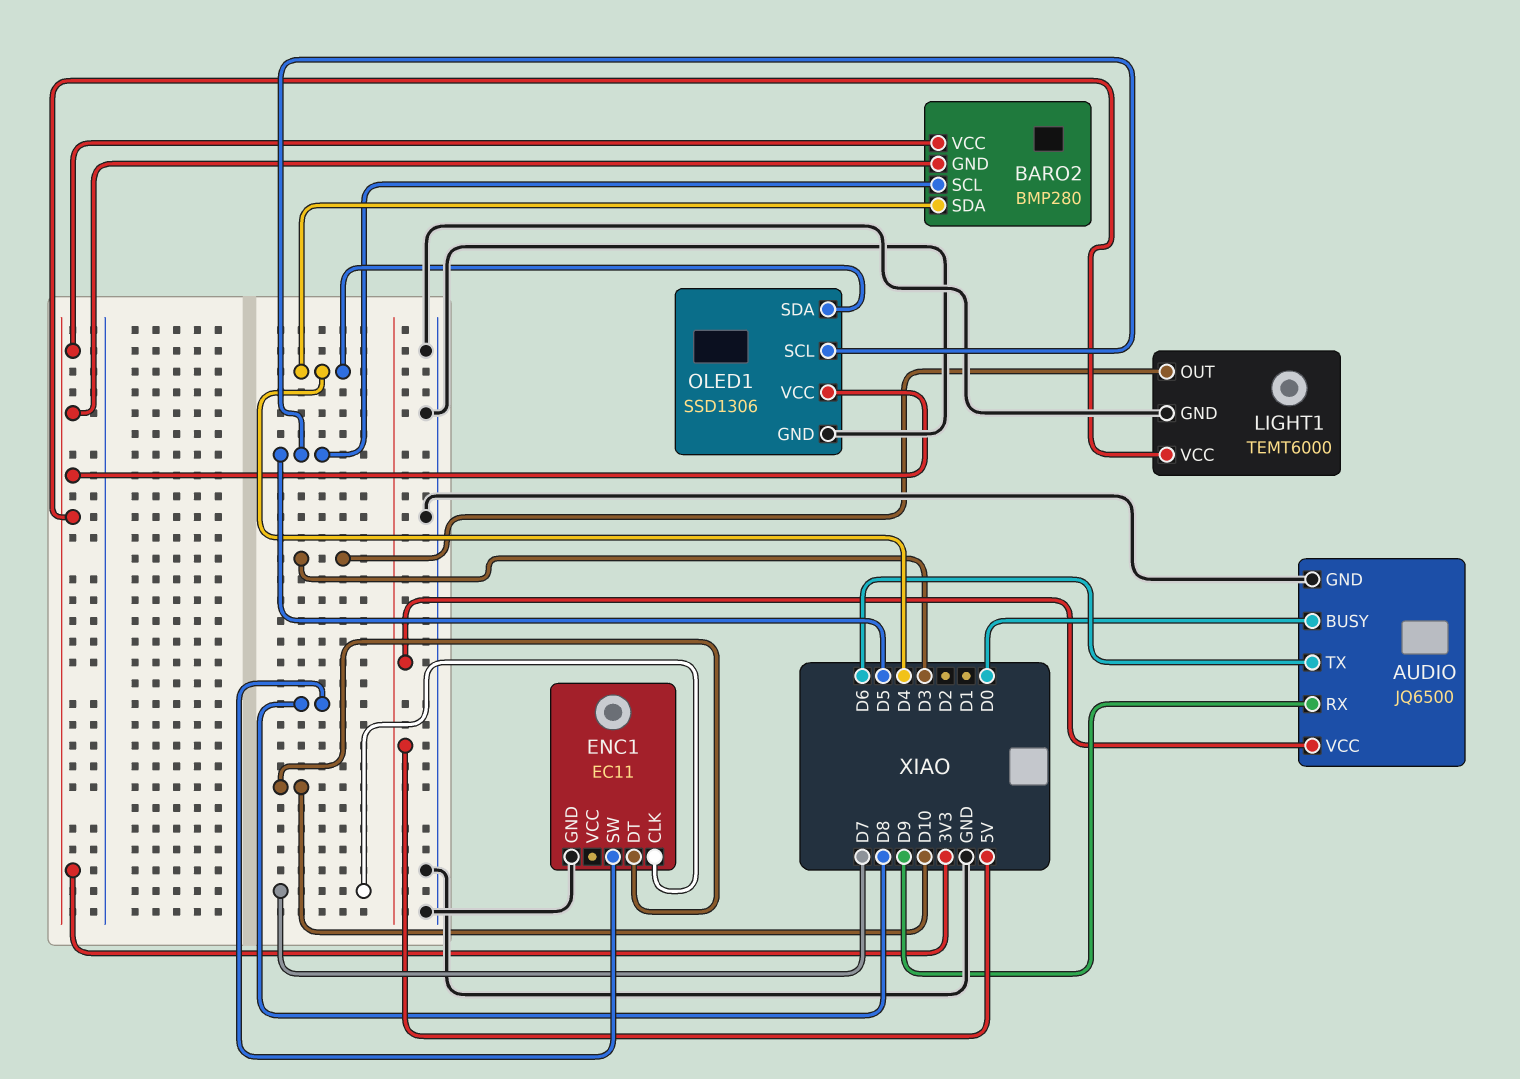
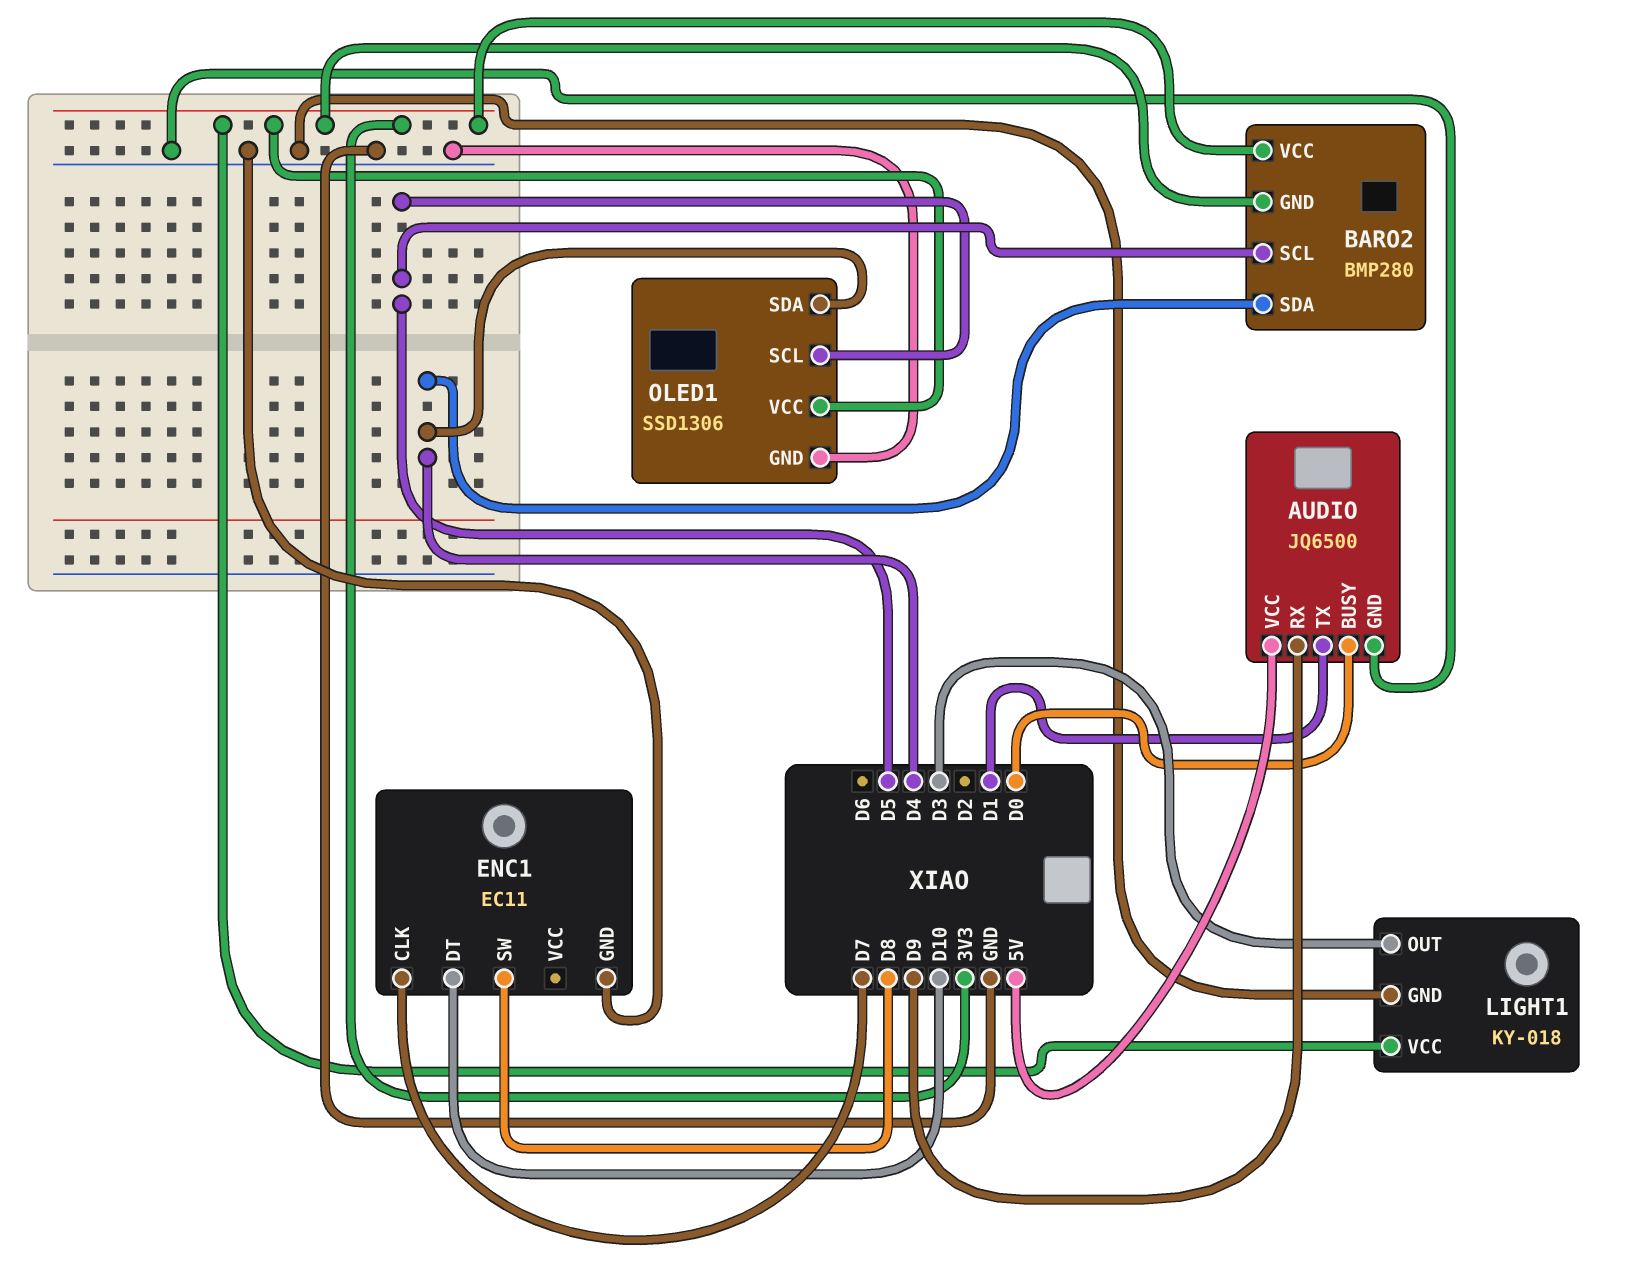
AUDIO pin TX: D6 -> D1
LIGHT1: TEMT6000 -> KY-018

